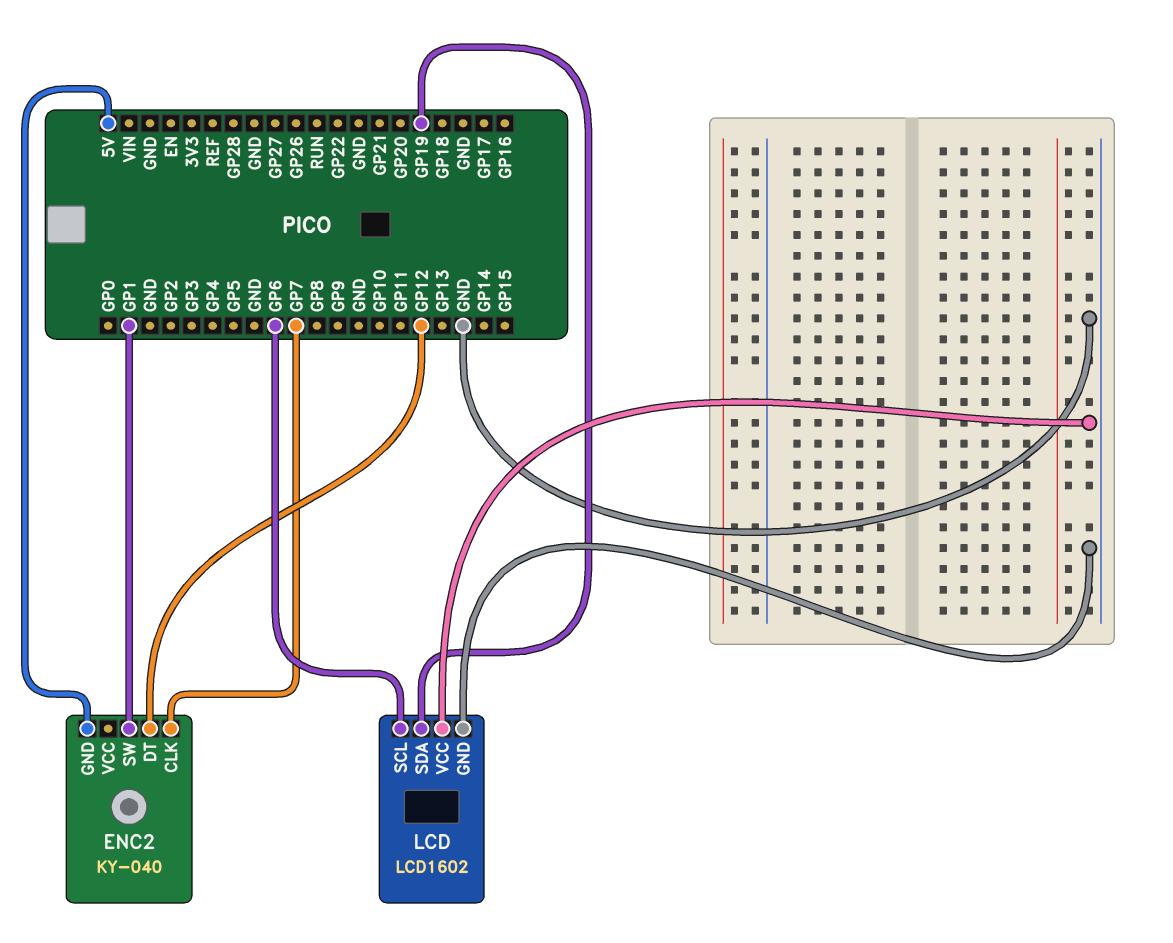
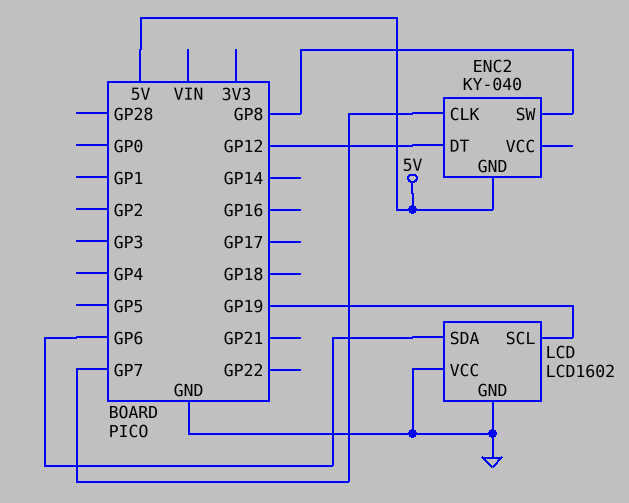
ENC2 pin SW: GP1 -> GP8
LCD pin SCL: GP6 -> GP19
LCD pin SDA: GP19 -> GP6

